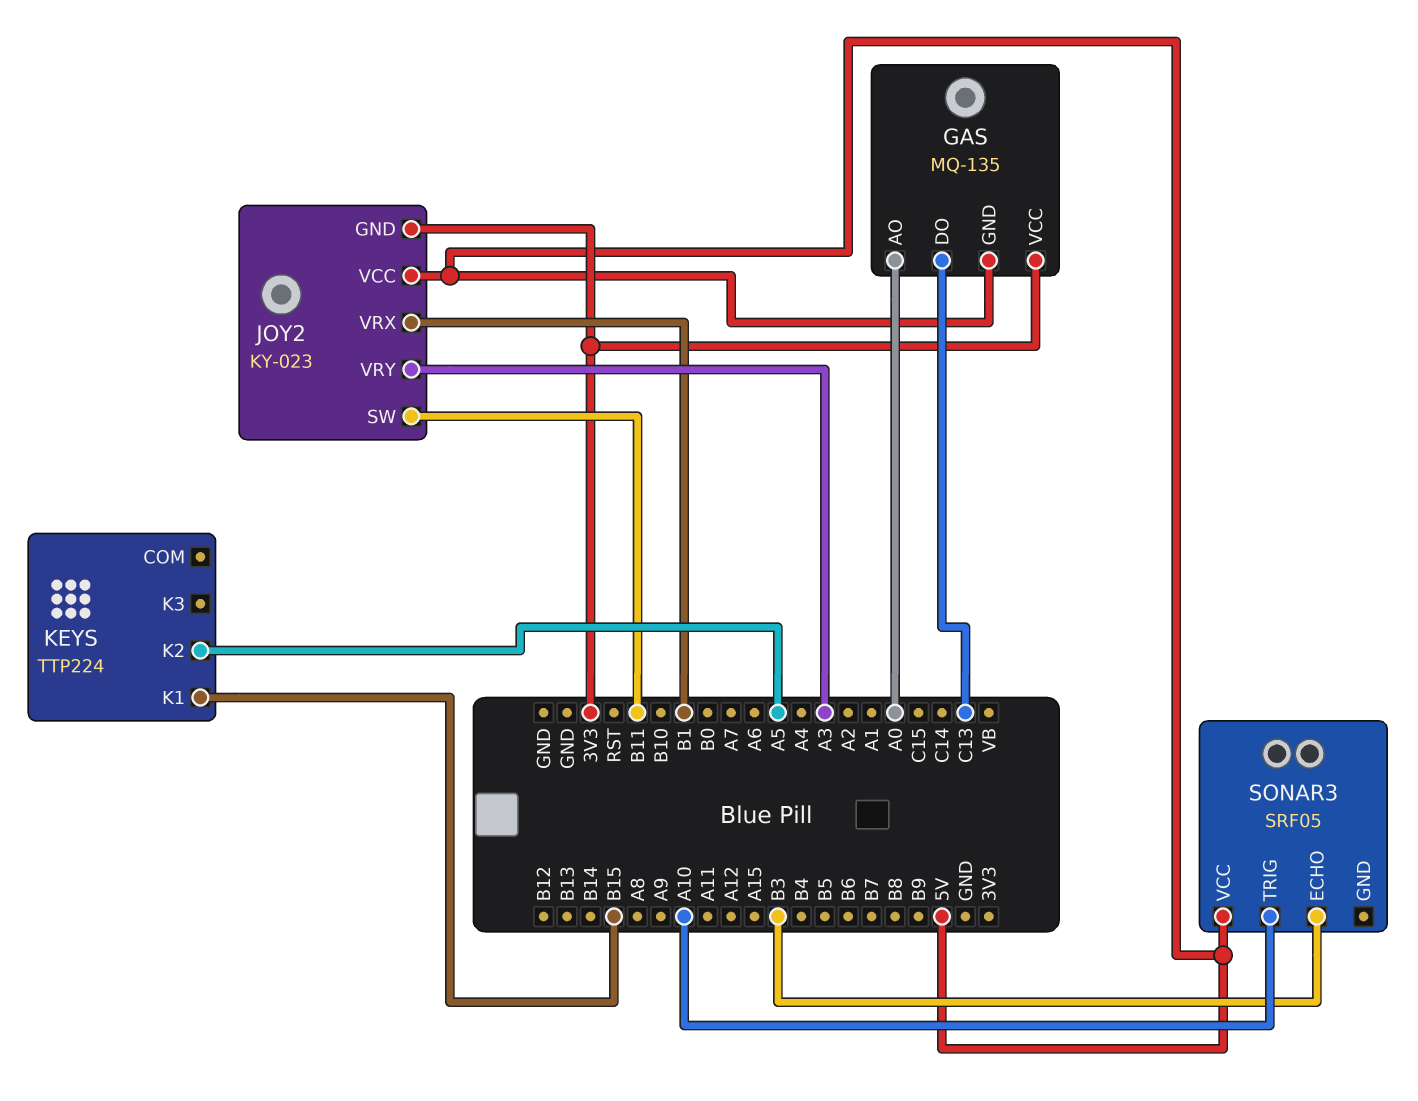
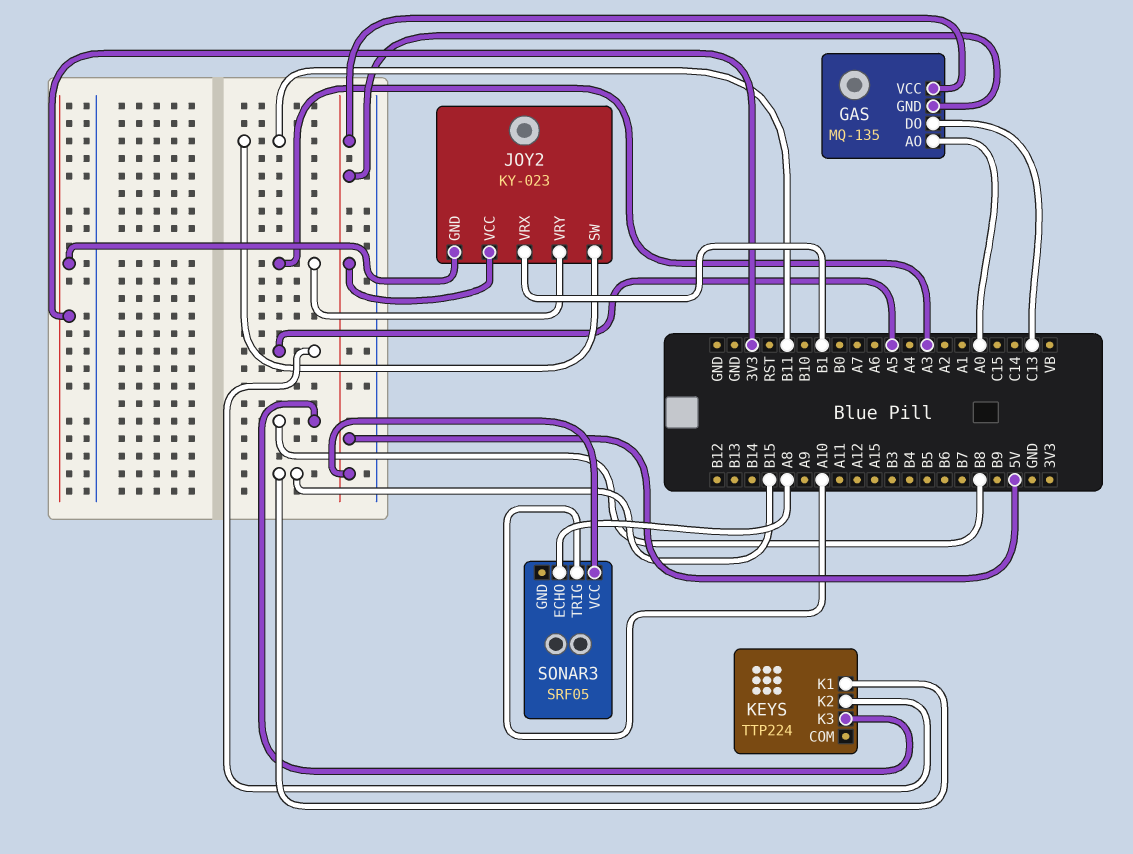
GAS pin VCC: 3V3 -> 5V
KEYS pin K3: none -> B8
SONAR3 pin ECHO: B3 -> A8

